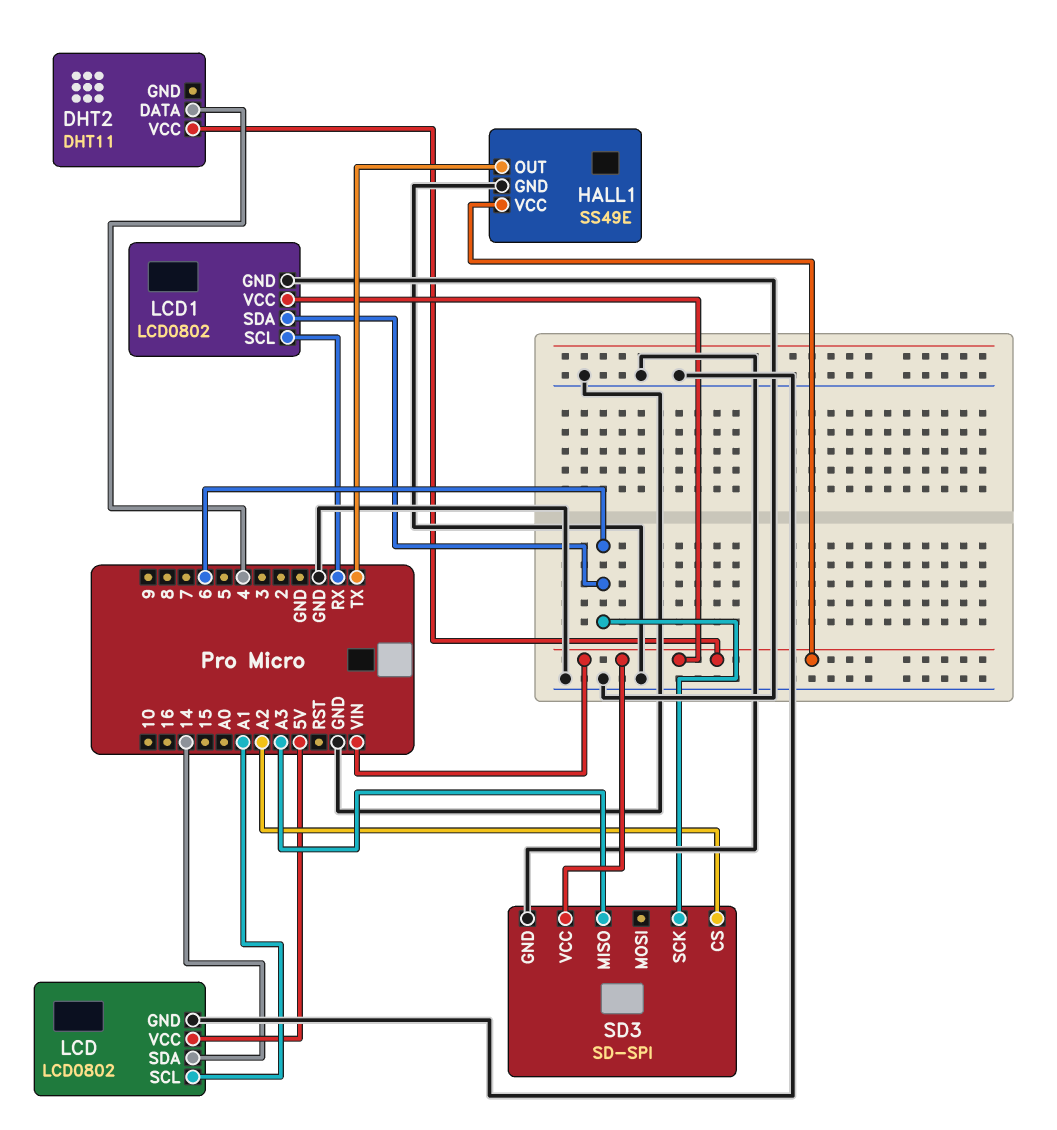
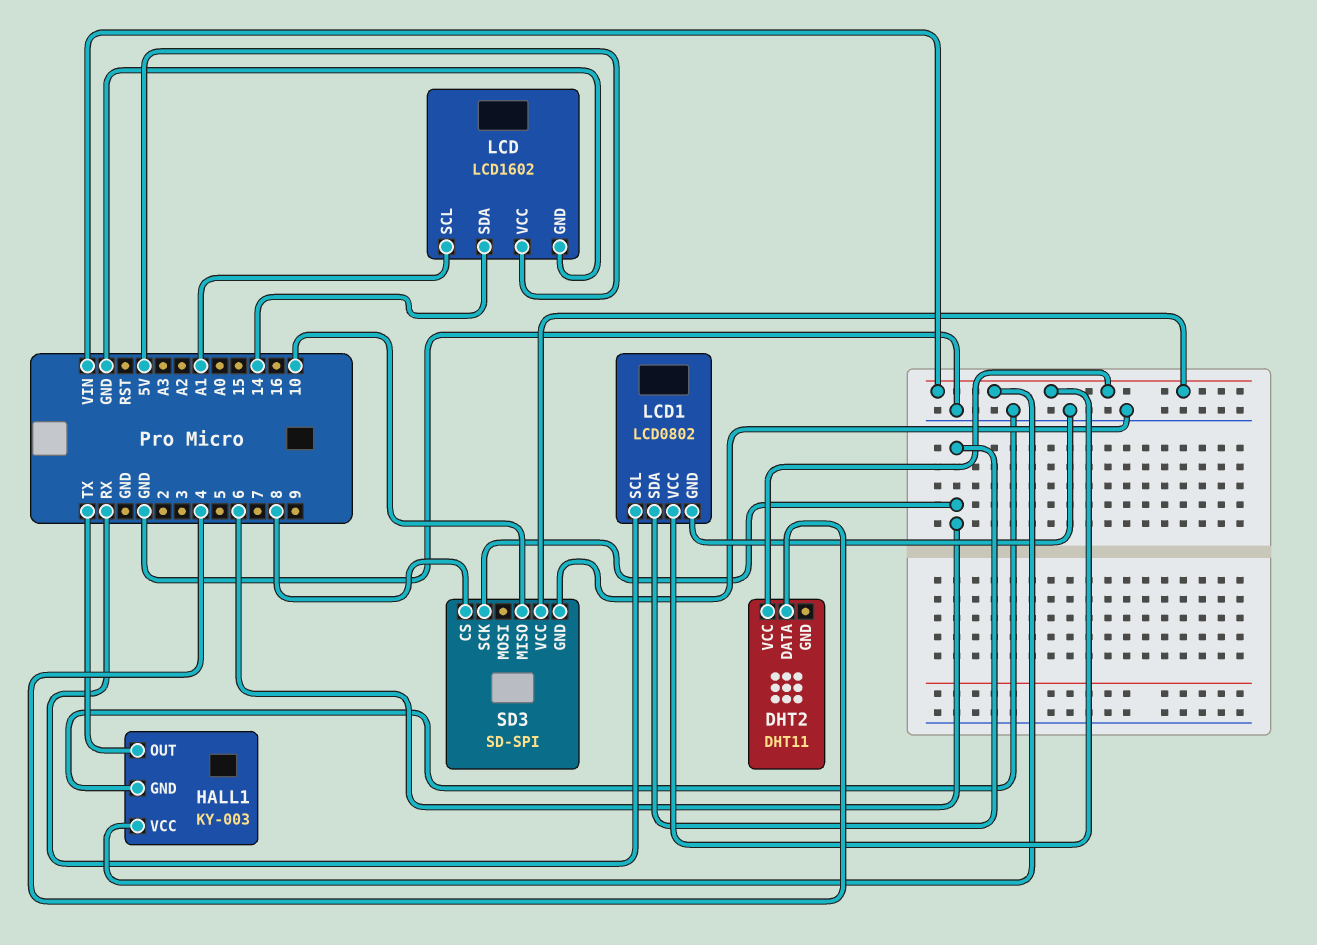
HALL1: SS49E -> KY-003
LCD: LCD0802 -> LCD1602
SD3 pin CS: A2 -> 8
SD3 pin MISO: A3 -> 10

